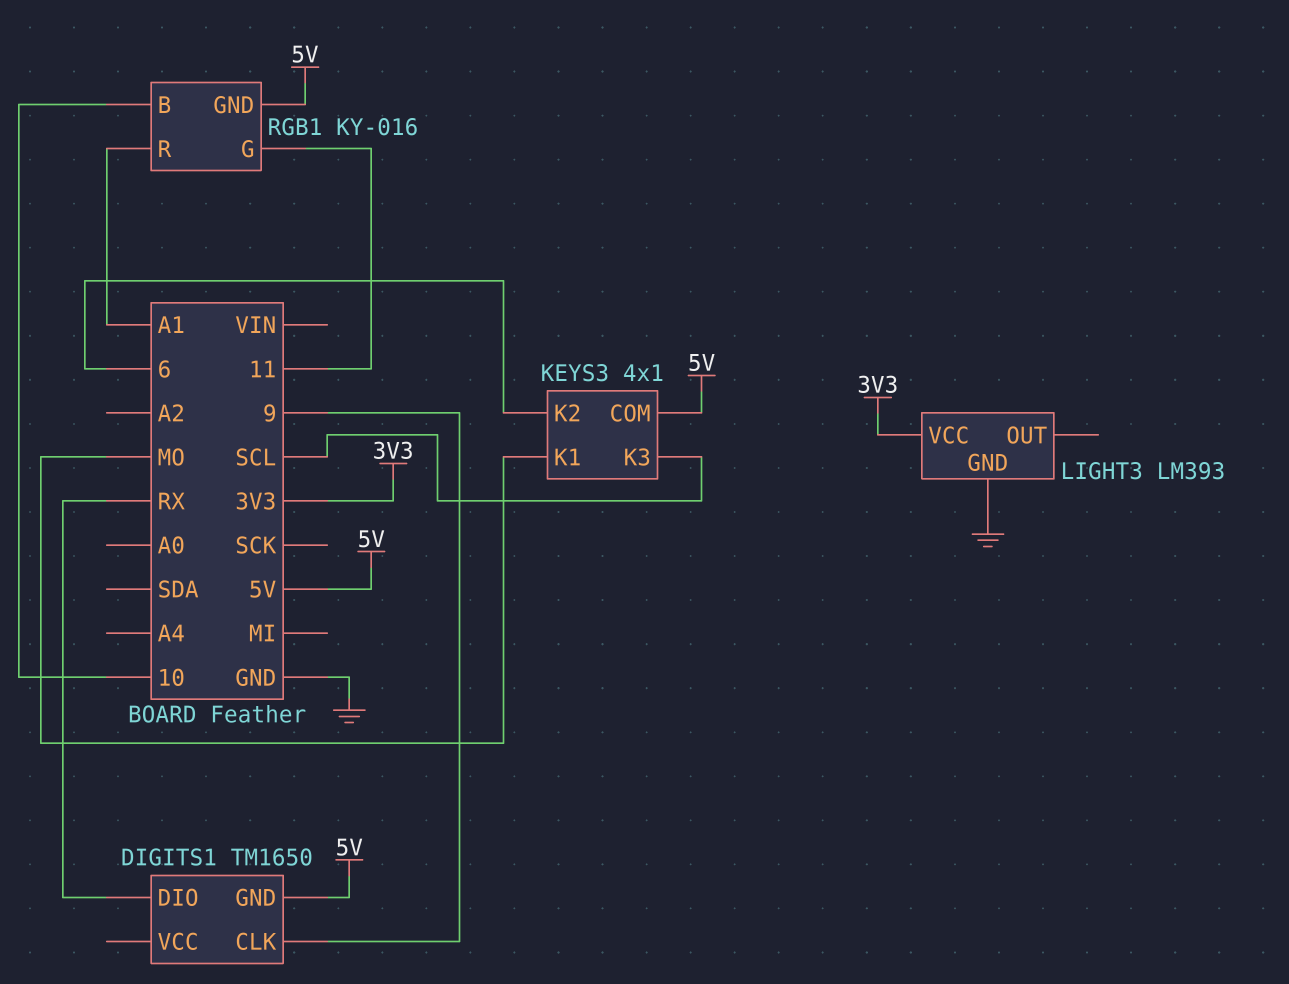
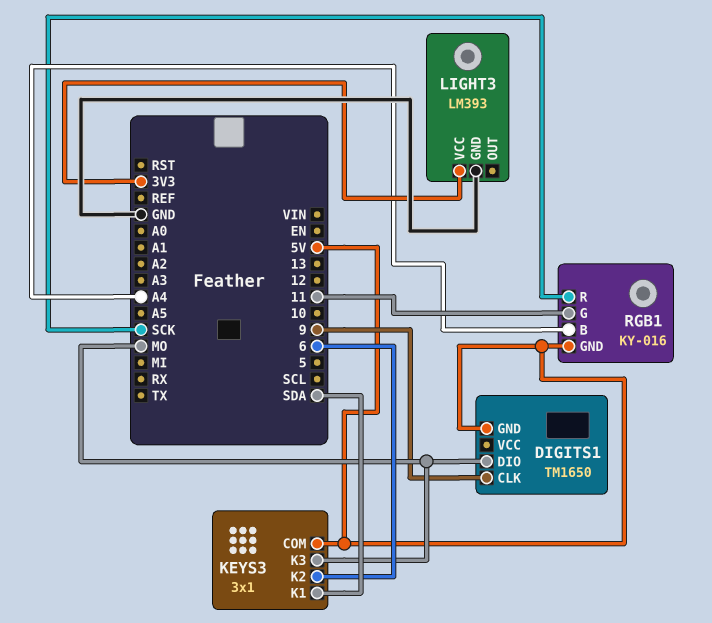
DIGITS1 pin DIO: RX -> MO
KEYS3: 4x1 -> 3x1
KEYS3 pin K1: MO -> SDA
KEYS3 pin K3: SCL -> MO
RGB1 pin B: 10 -> A4
RGB1 pin R: A1 -> SCK

